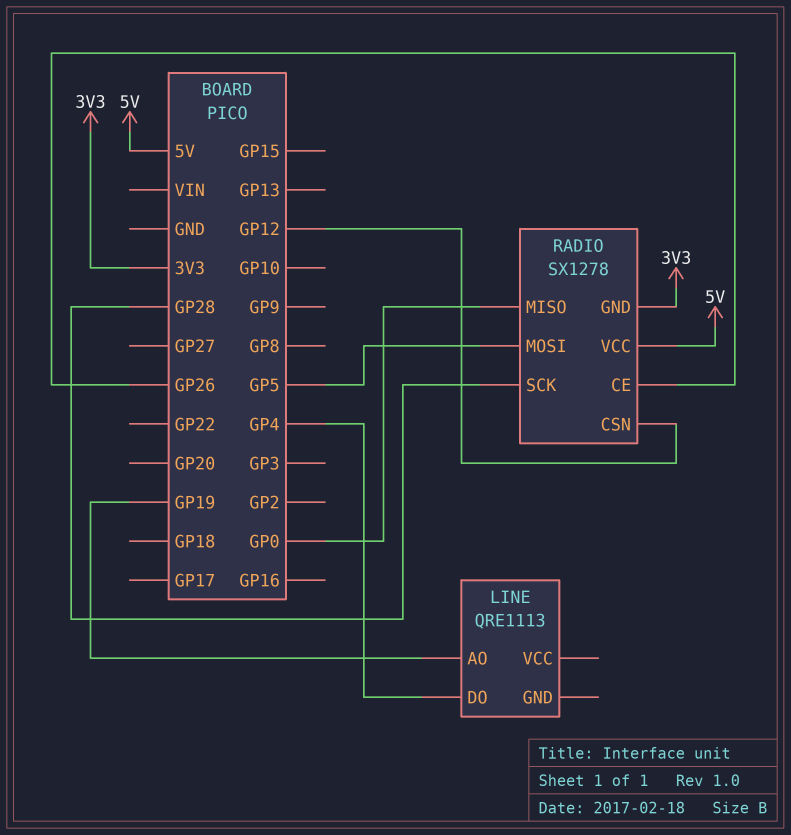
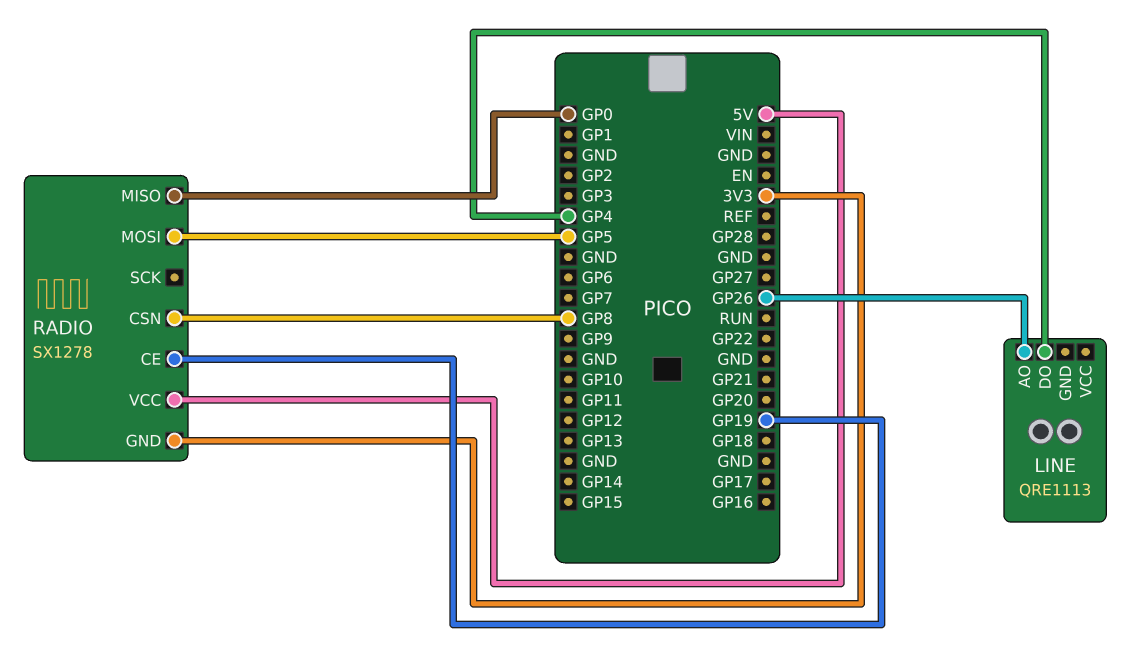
LINE pin AO: GP19 -> GP26
RADIO pin CE: GP26 -> GP19
RADIO pin CSN: GP12 -> GP8
RADIO pin SCK: GP28 -> none

